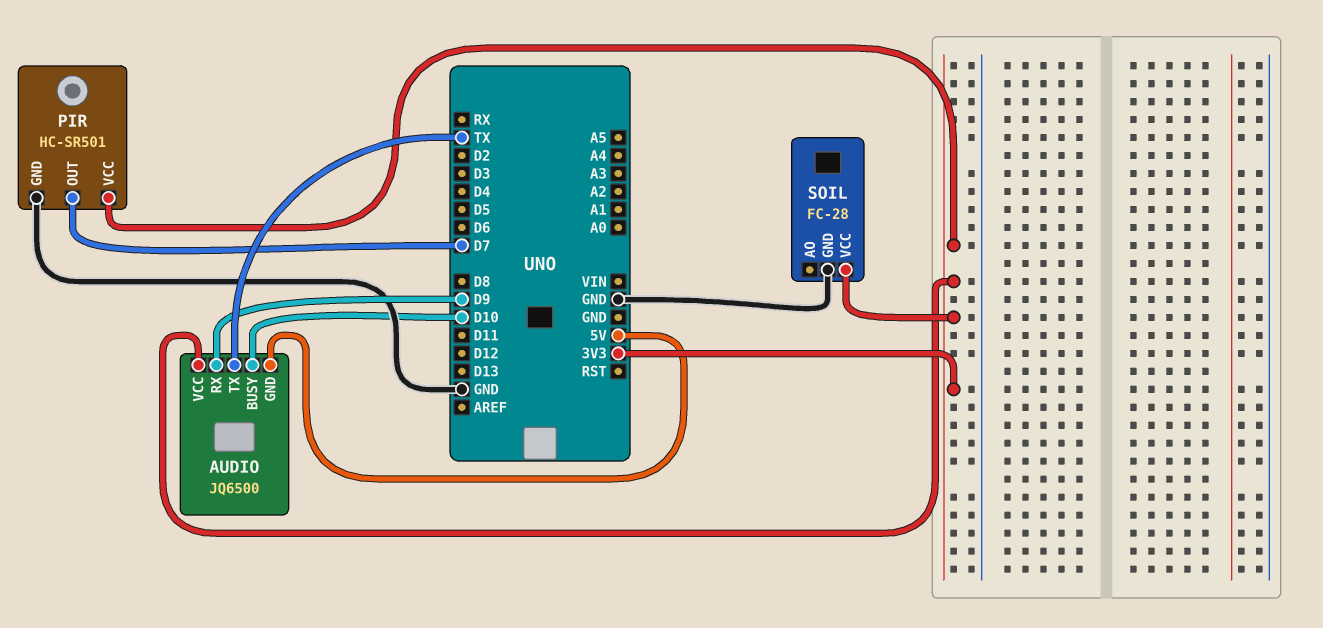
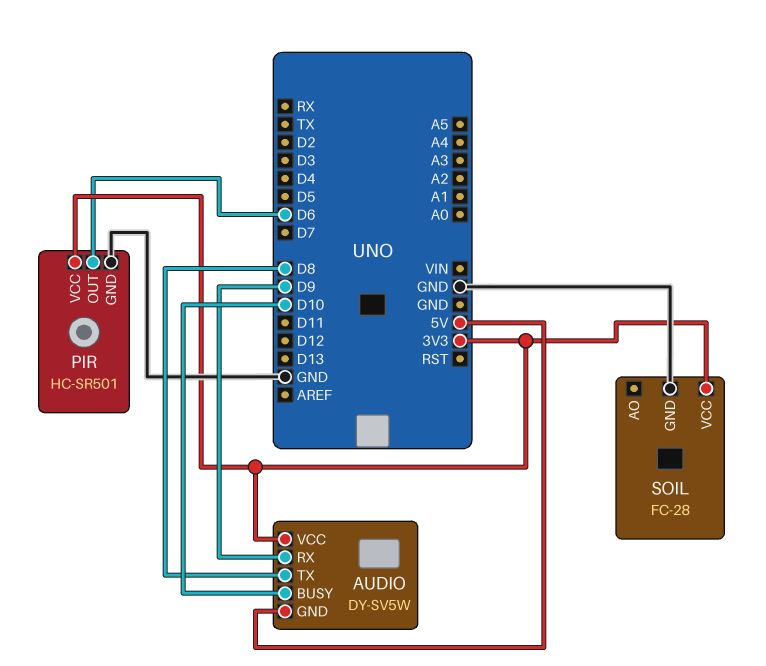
AUDIO: JQ6500 -> DY-SV5W
AUDIO pin TX: TX -> D8
PIR pin OUT: D7 -> D6

